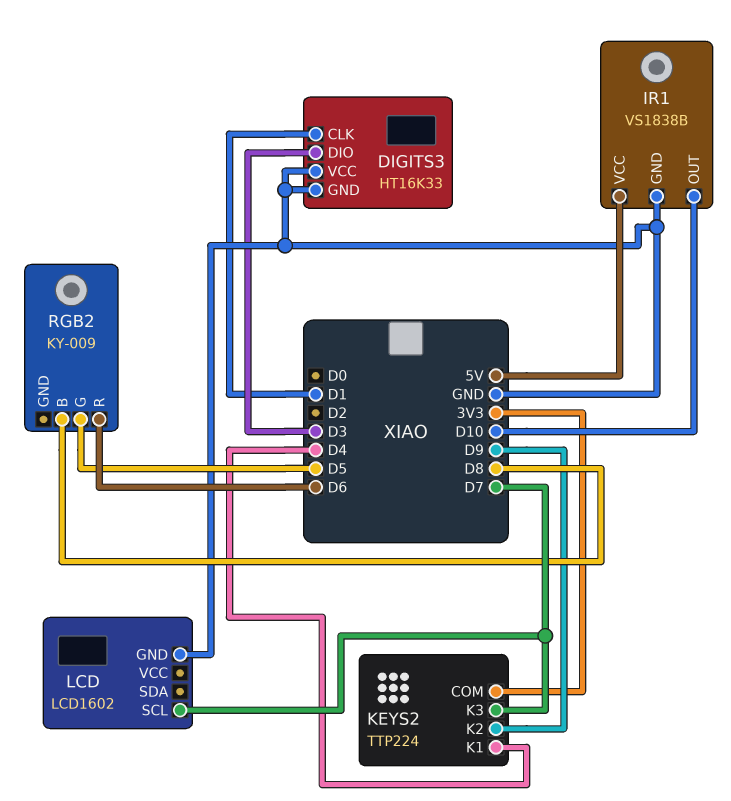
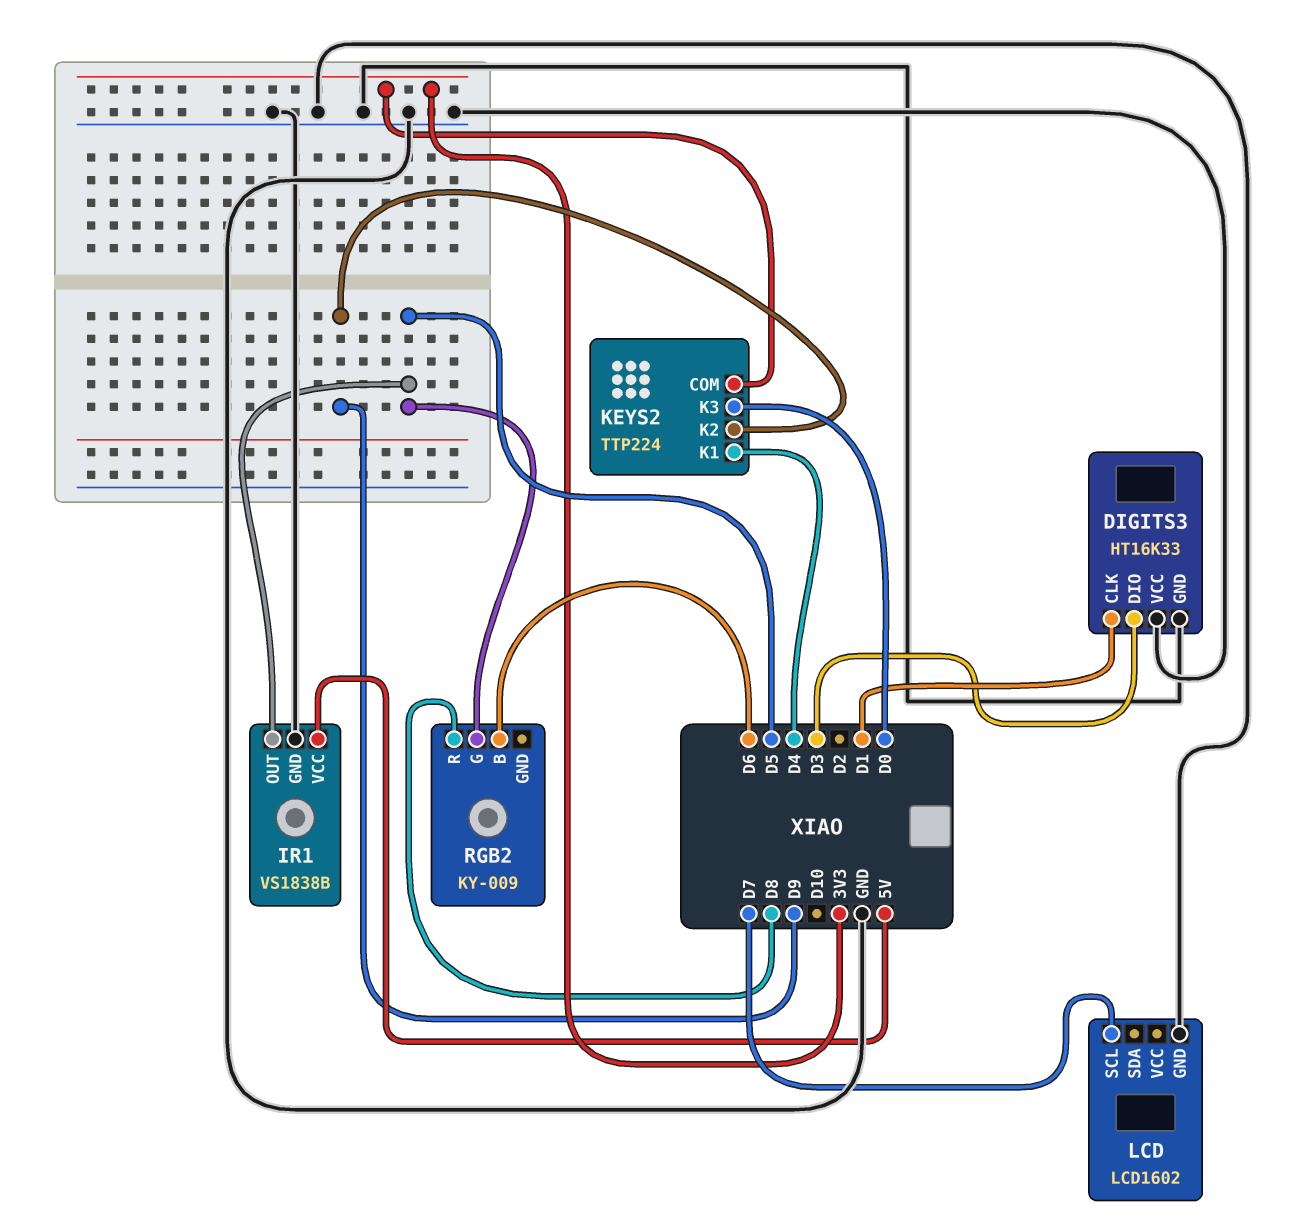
IR1 pin OUT: D10 -> D5
KEYS2 pin K3: D7 -> D0
RGB2 pin B: D8 -> D6
RGB2 pin R: D6 -> D8

